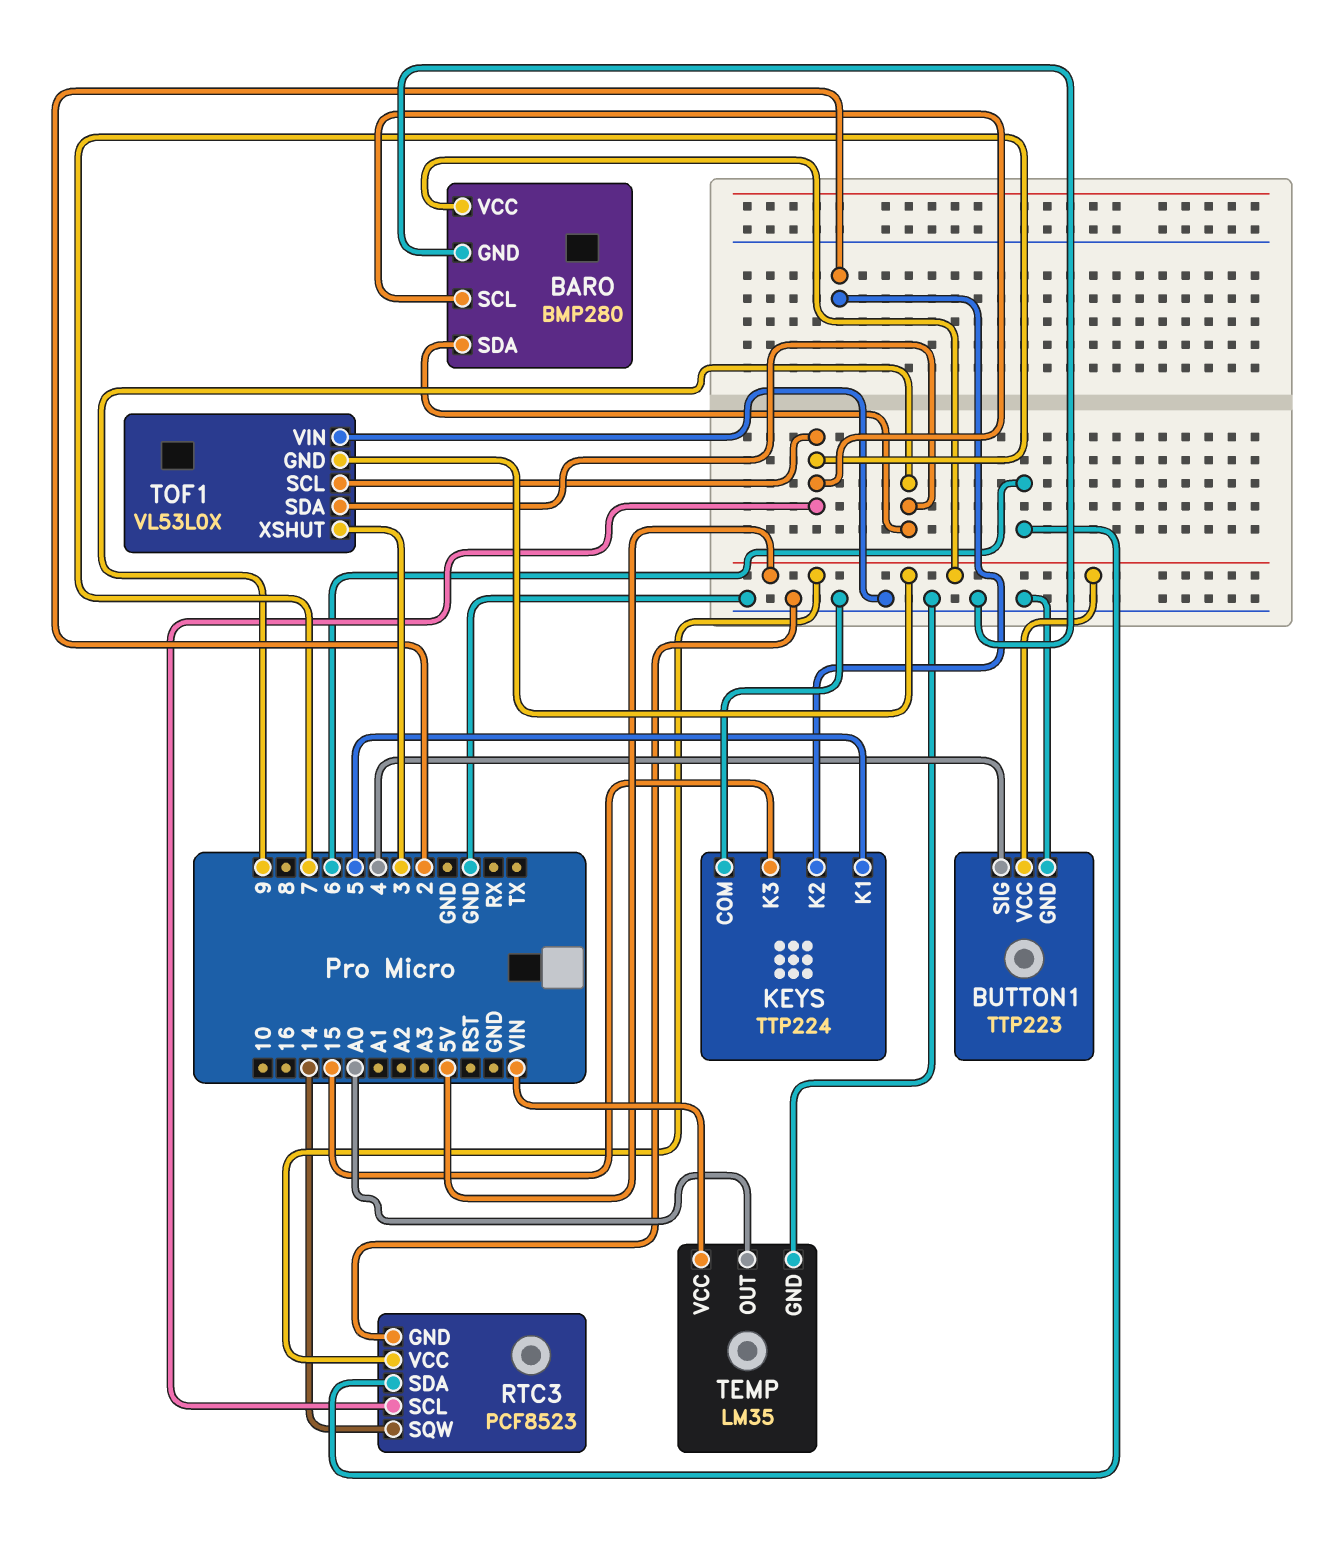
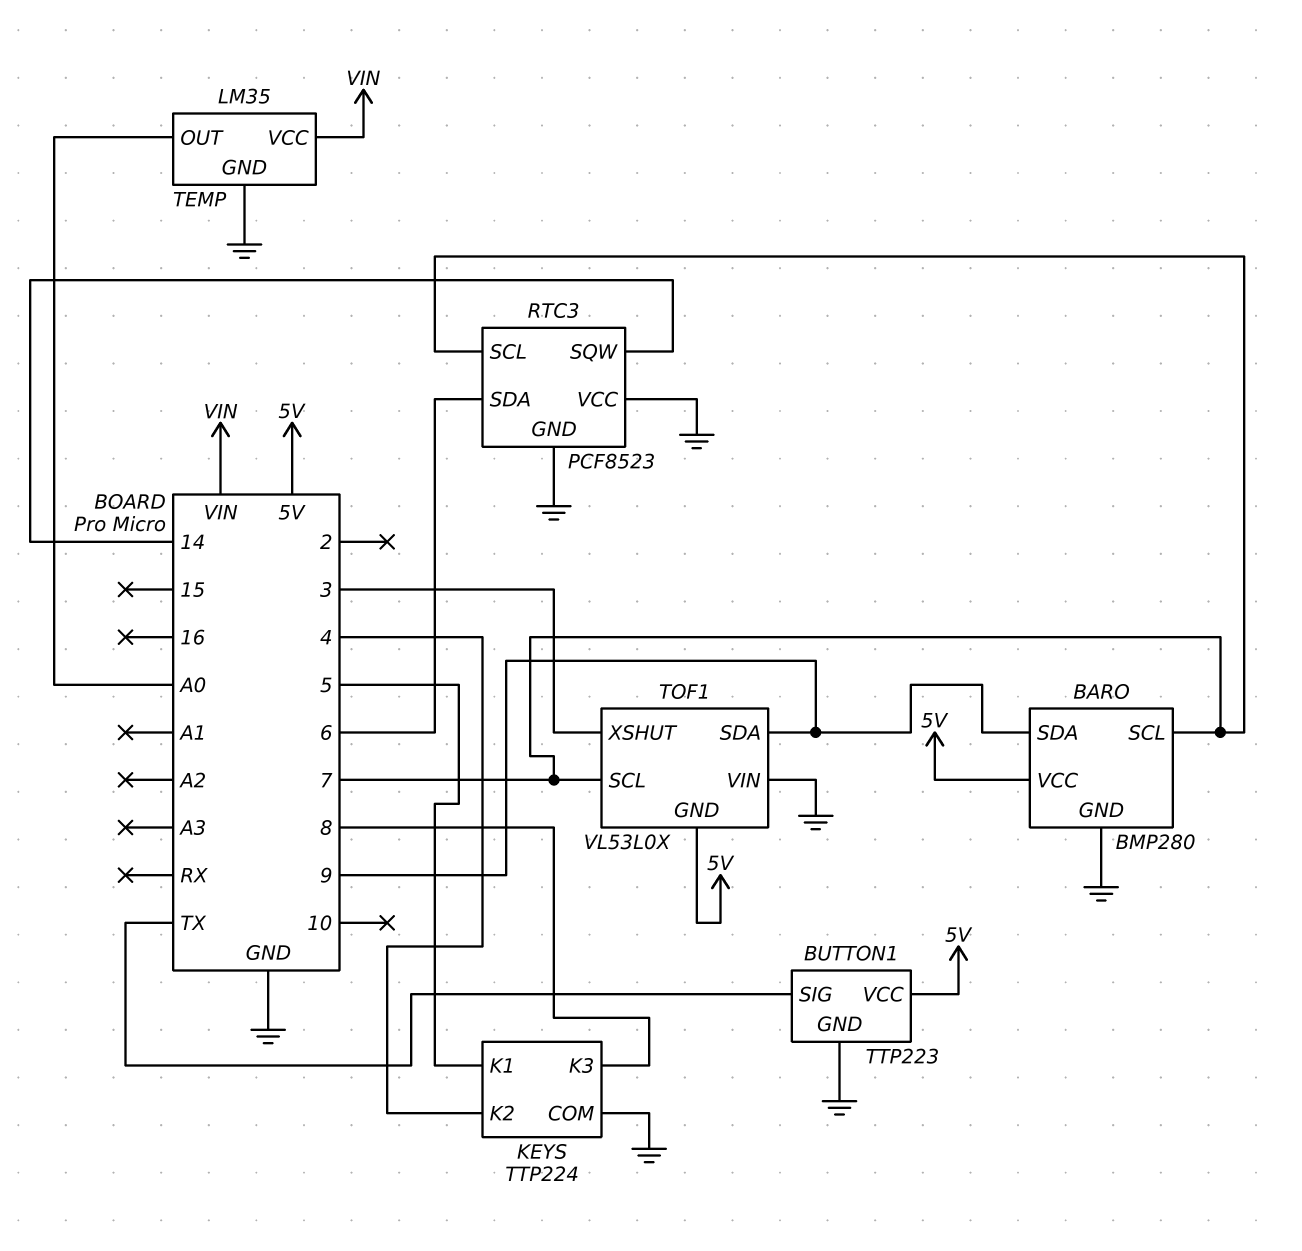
BUTTON1 pin SIG: 4 -> TX
KEYS pin K2: 2 -> 4
KEYS pin K3: 15 -> 8
RTC3 pin VCC: 5V -> GND

